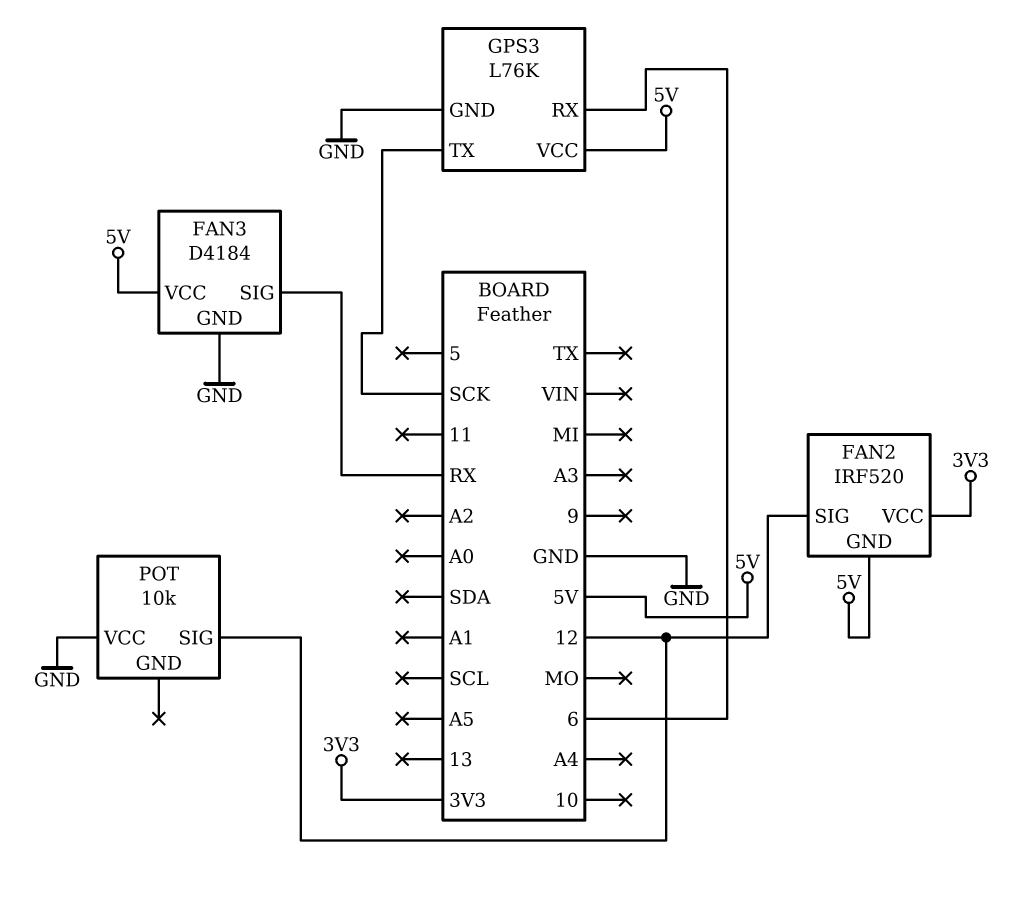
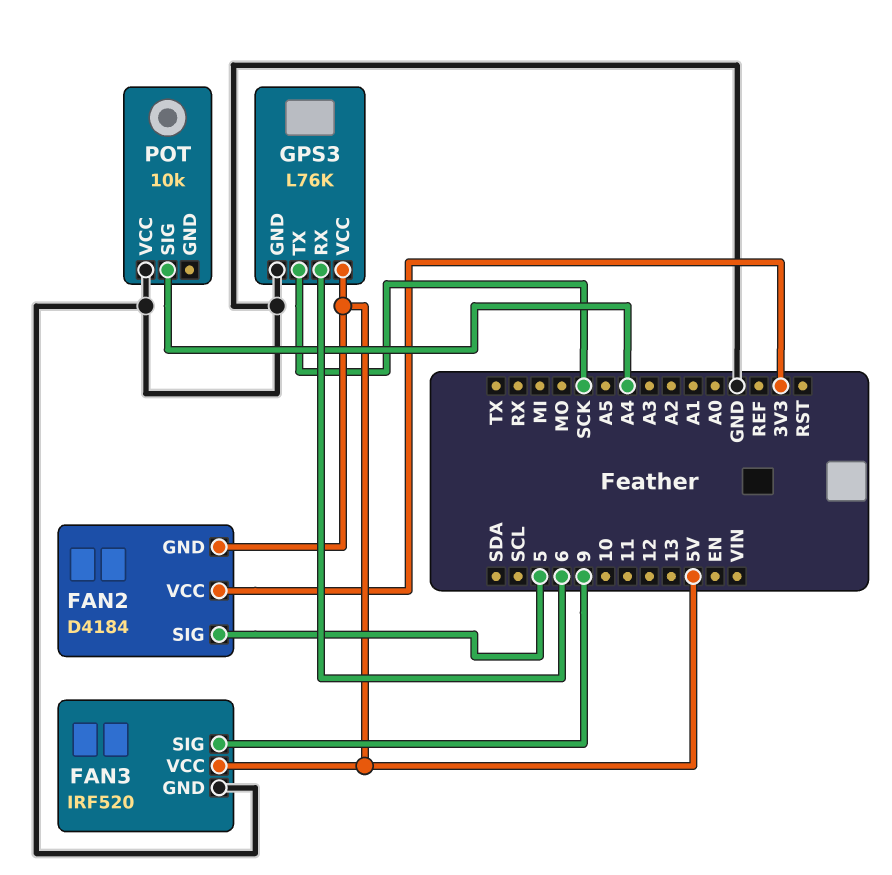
FAN2: IRF520 -> D4184
FAN2 pin SIG: 12 -> 5
FAN3: D4184 -> IRF520
FAN3 pin SIG: RX -> 9
POT pin SIG: 12 -> A4

